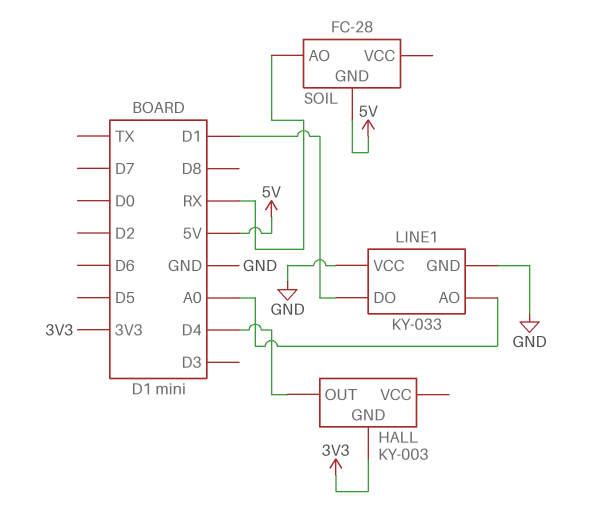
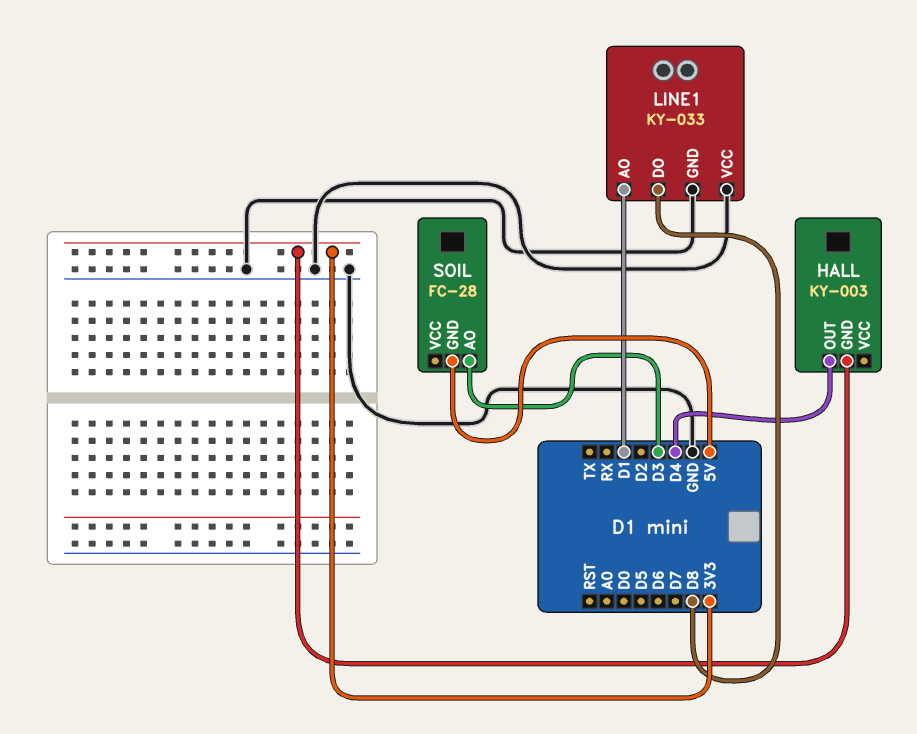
LINE1 pin AO: A0 -> D1
LINE1 pin DO: D1 -> D8
SOIL pin AO: RX -> D3

